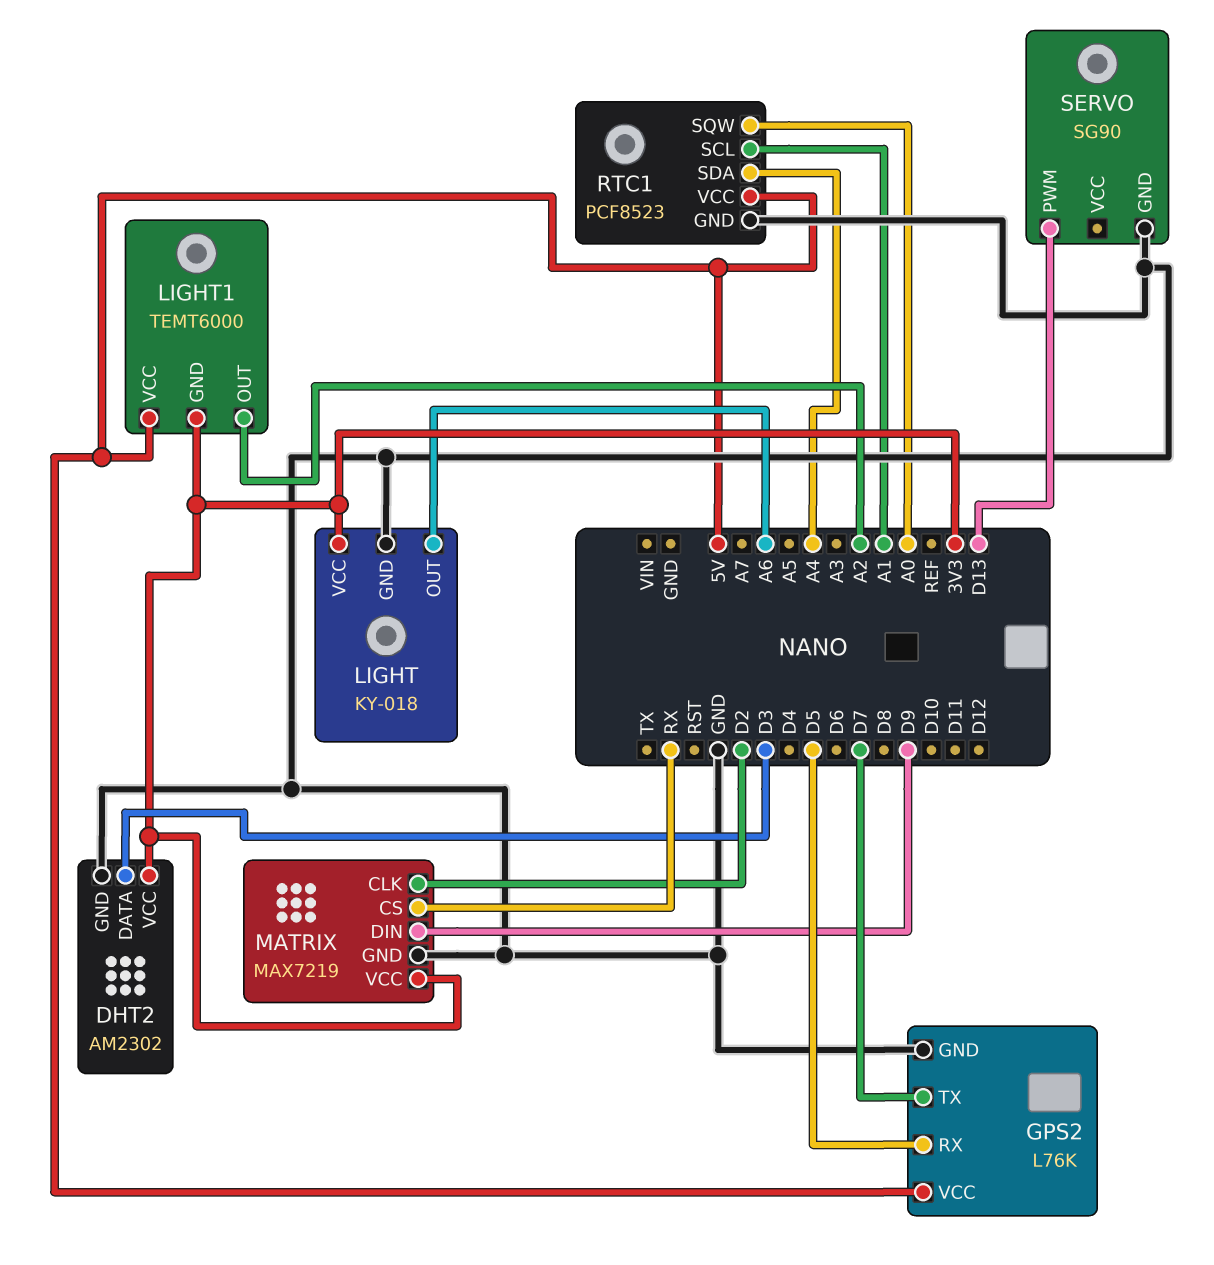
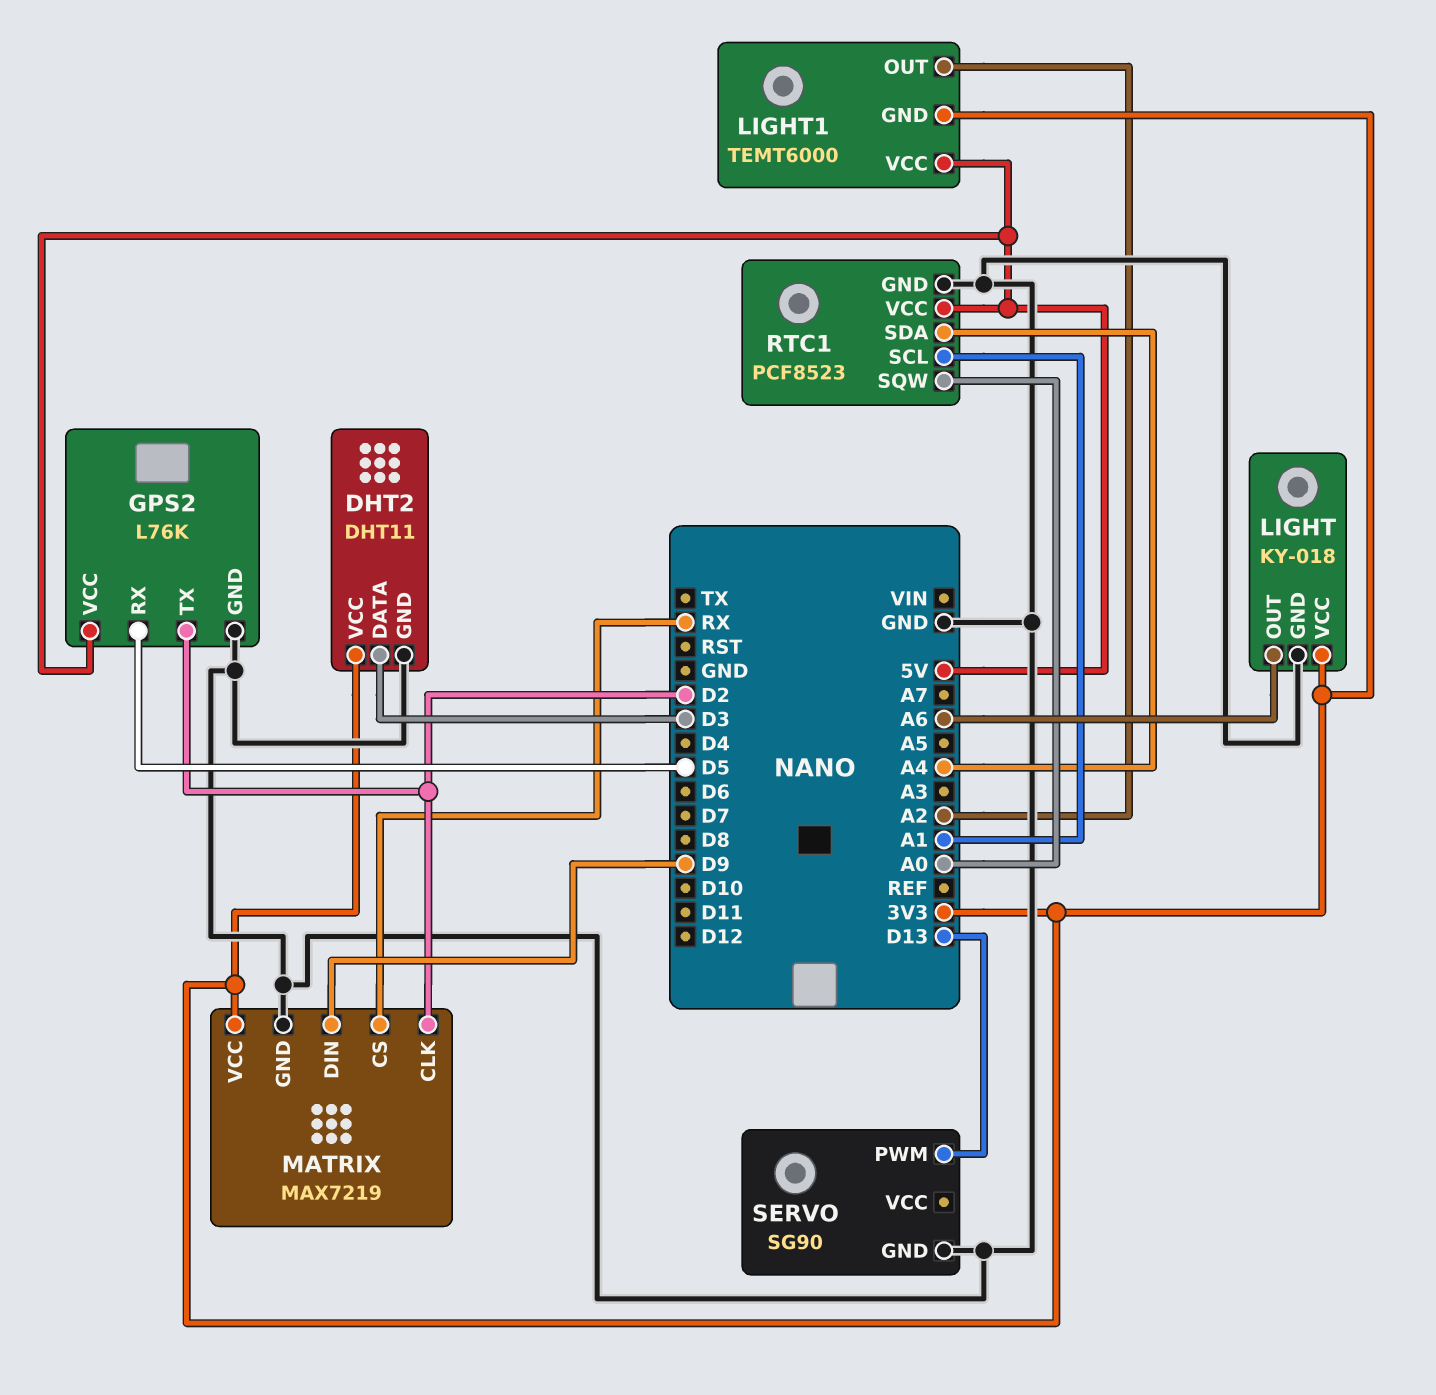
DHT2: AM2302 -> DHT11
GPS2 pin TX: D7 -> D2

